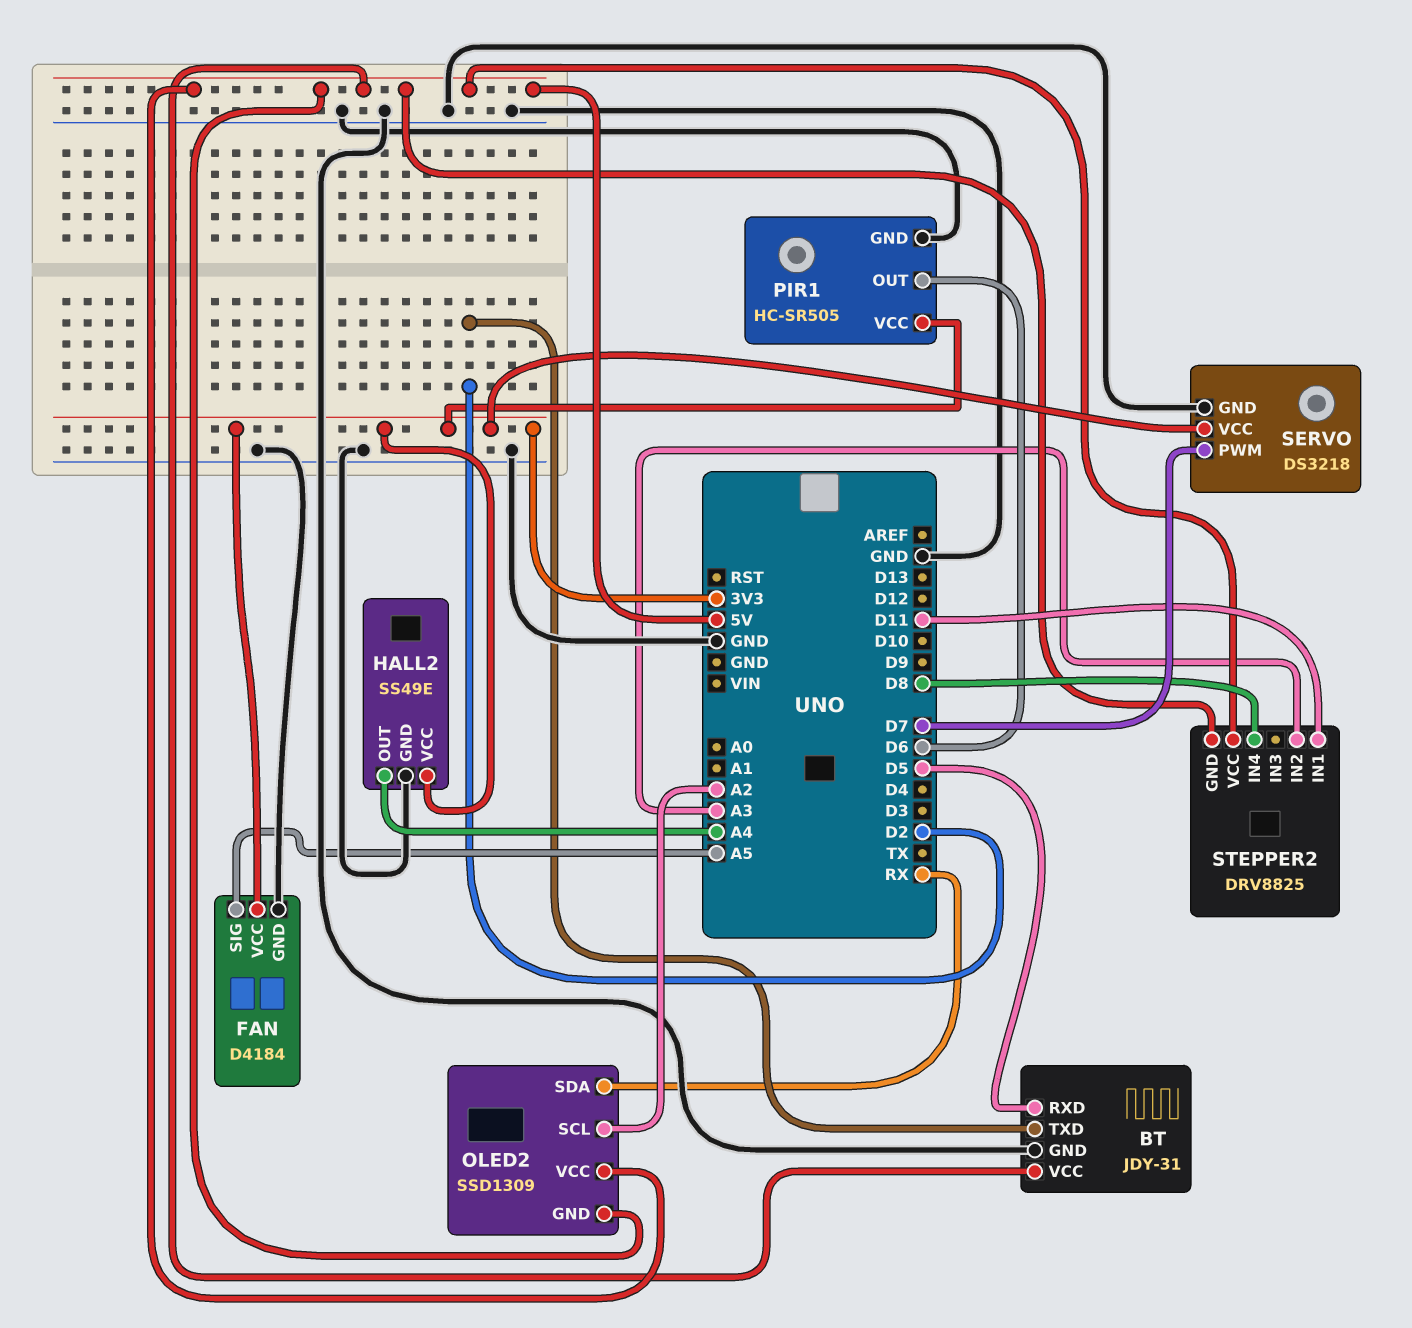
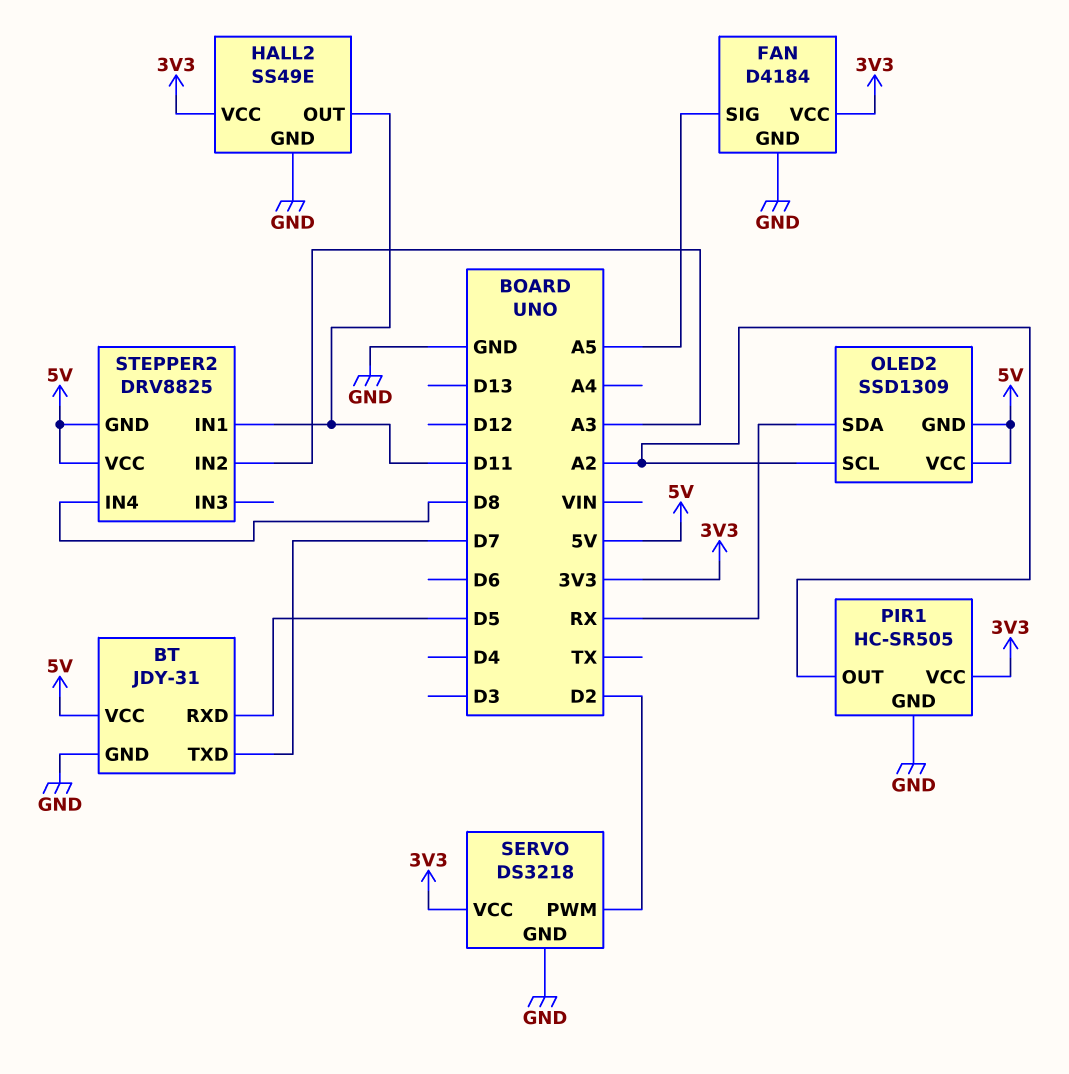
BT pin TXD: D2 -> D7
HALL2 pin OUT: A4 -> D11
PIR1 pin OUT: D6 -> A2
SERVO pin PWM: D7 -> D2

